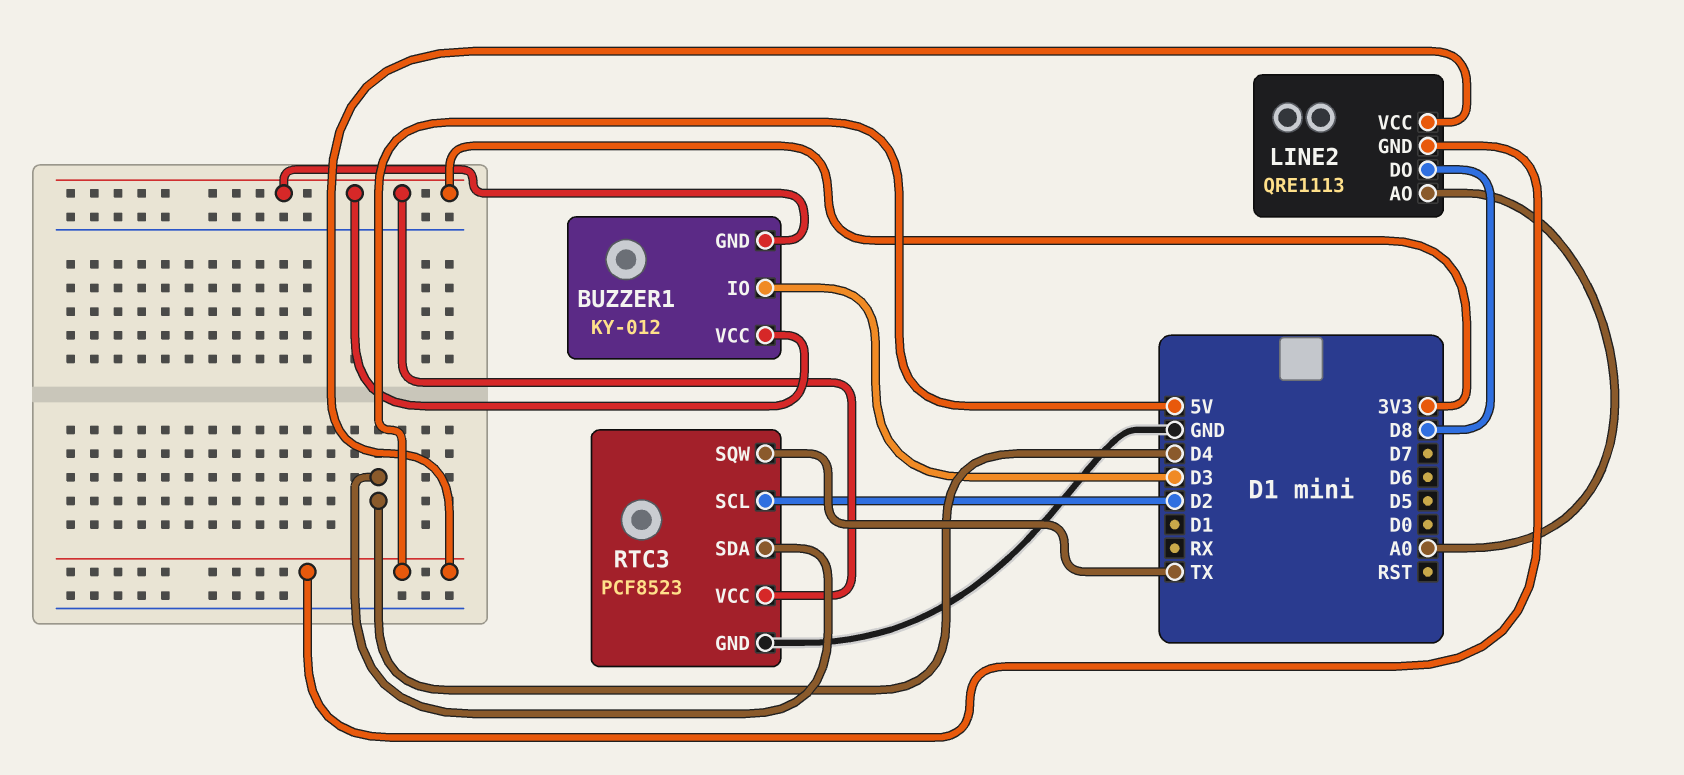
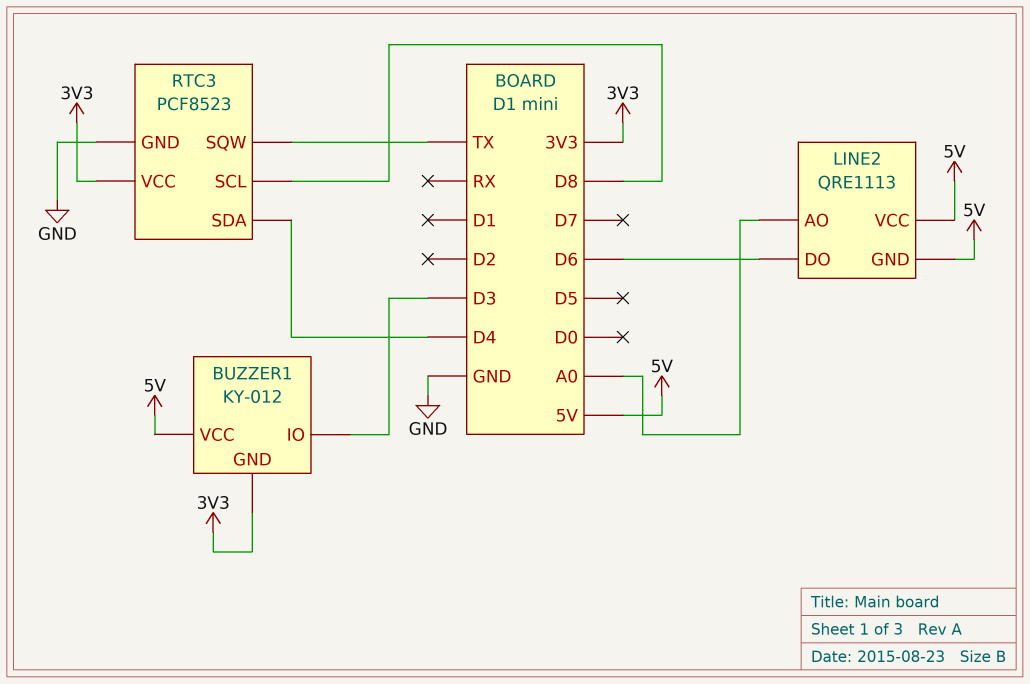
BUZZER1 pin VCC: 3V3 -> 5V
LINE2 pin DO: D8 -> D6
RTC3 pin SCL: D2 -> D8

